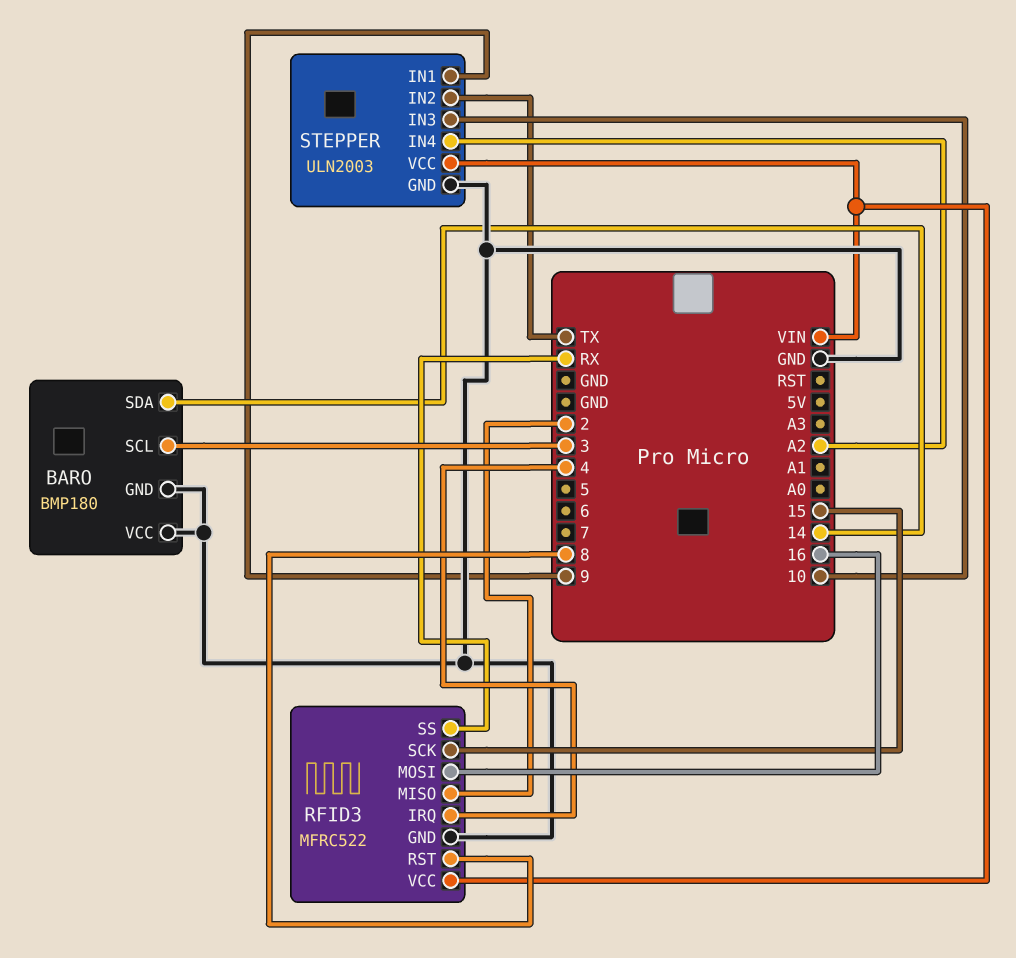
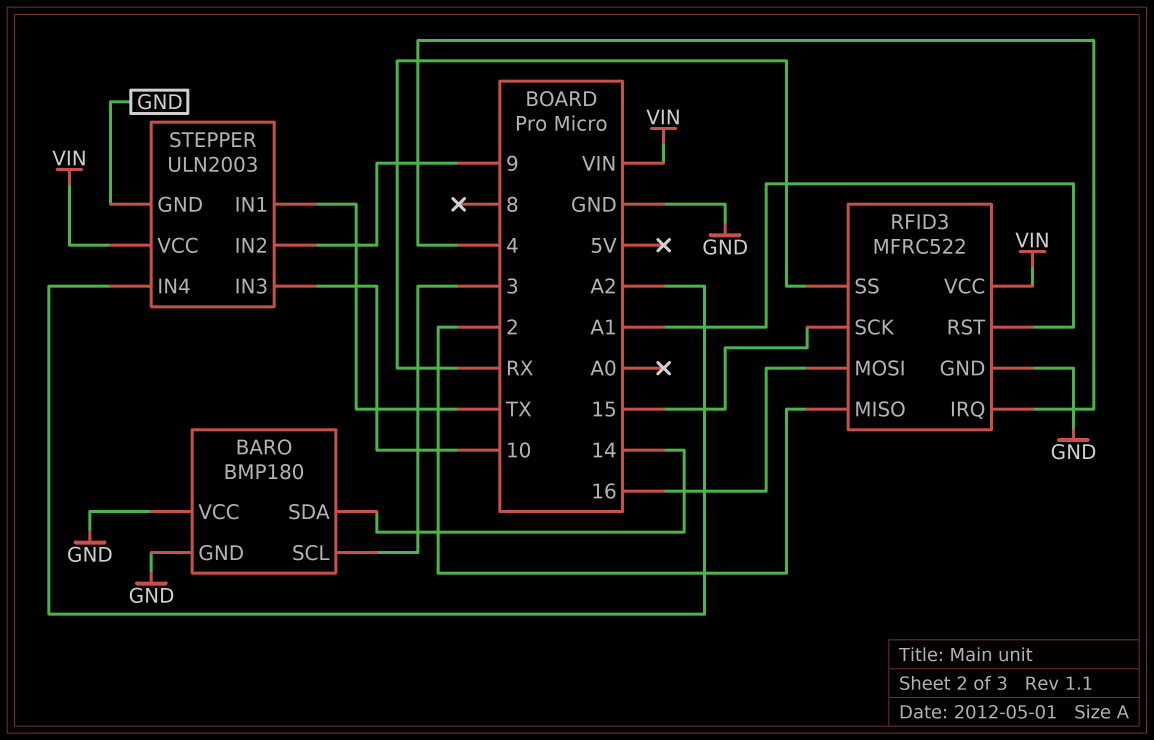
RFID3 pin RST: 8 -> A1
STEPPER pin IN1: 9 -> TX
STEPPER pin IN2: TX -> 9

